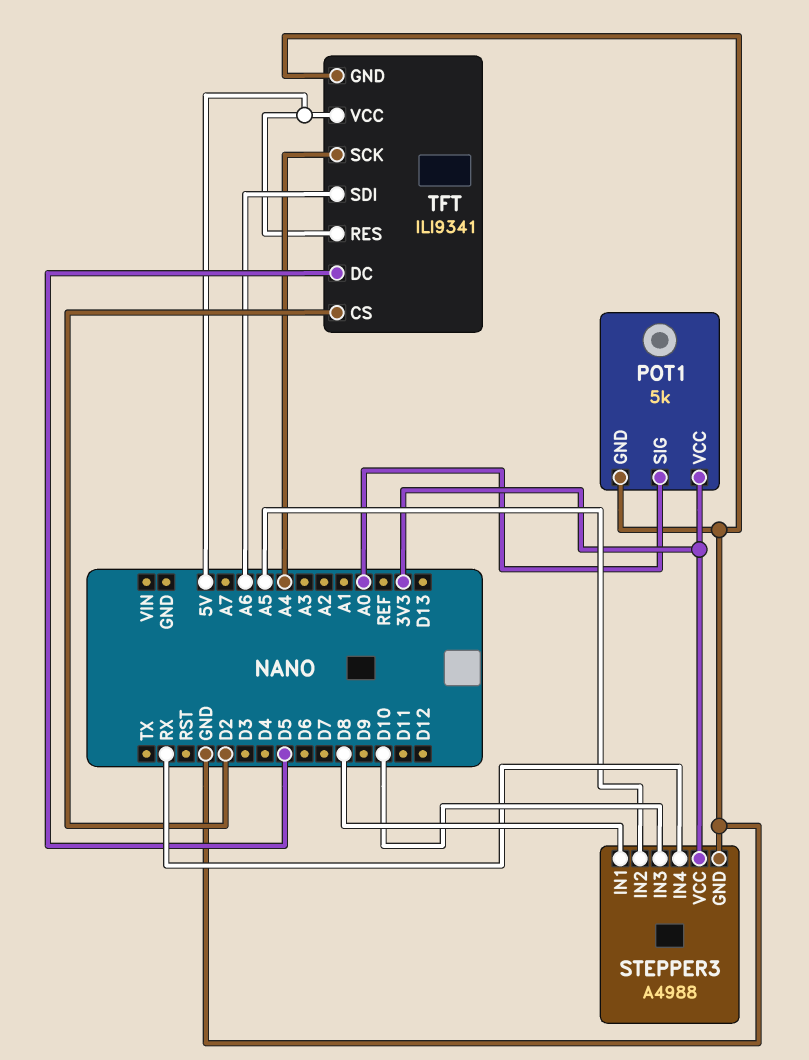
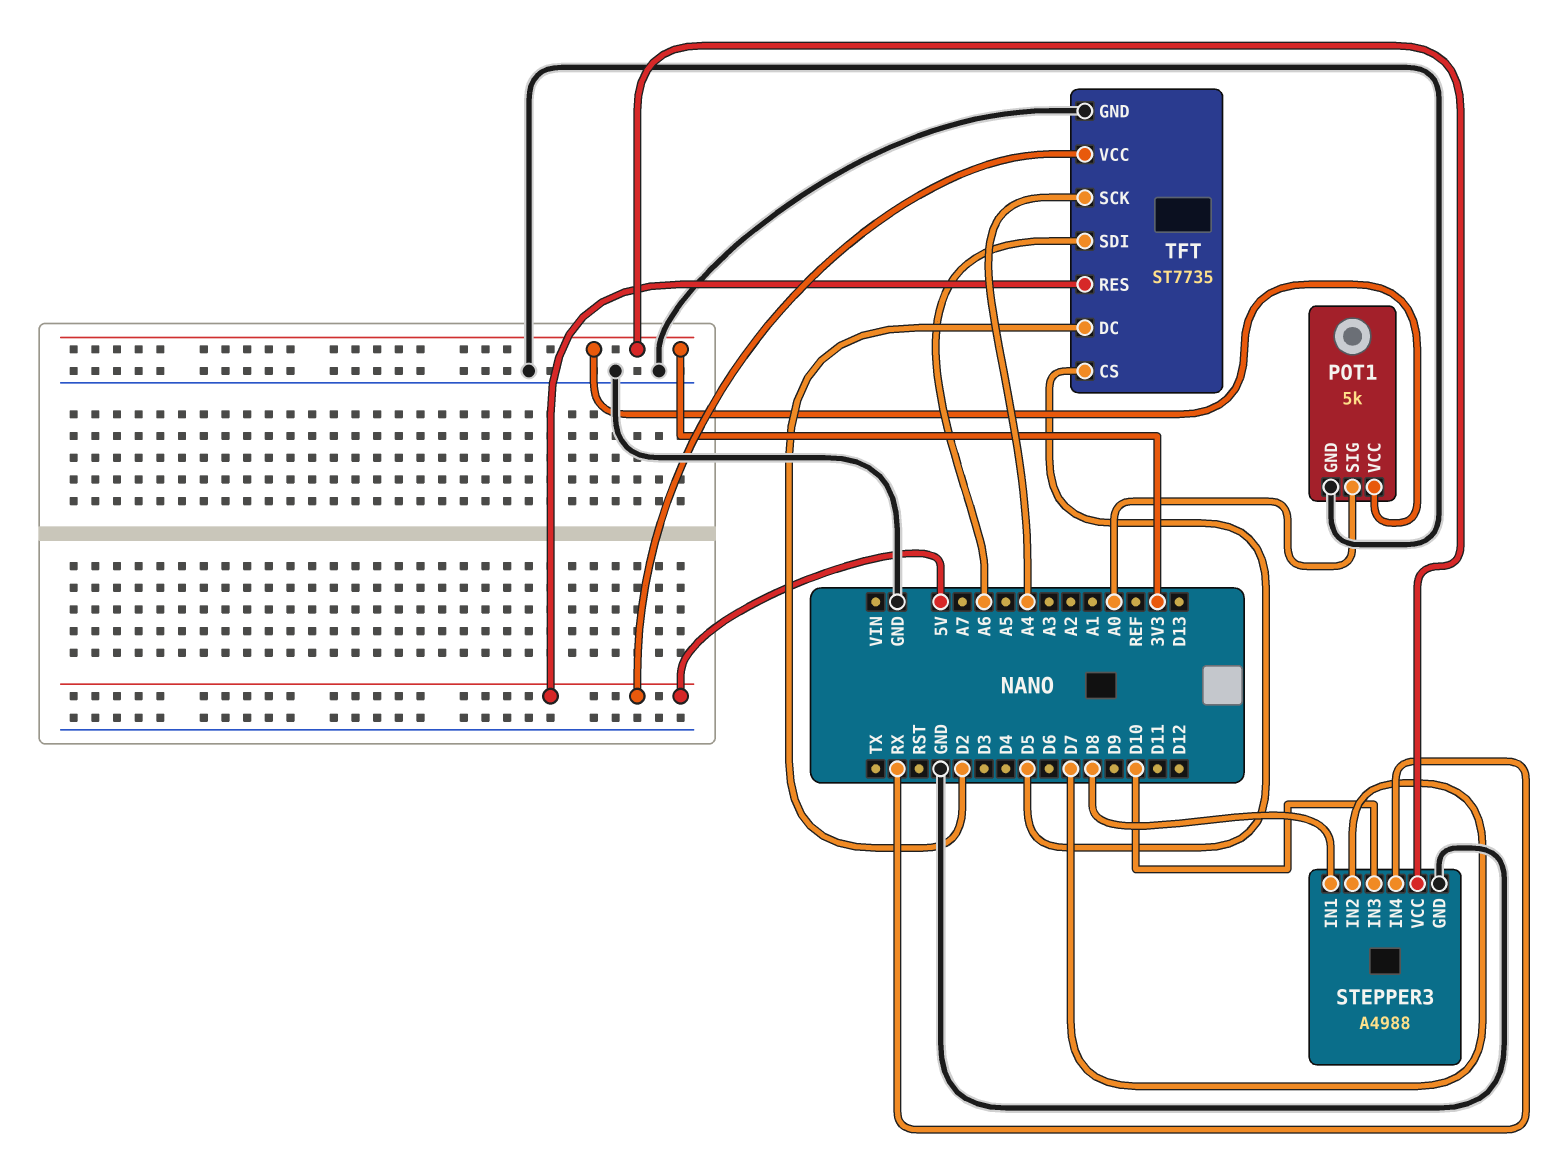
STEPPER3 pin IN2: A5 -> D7
TFT: ILI9341 -> ST7735
TFT pin CS: D2 -> D5
TFT pin DC: D5 -> D2

